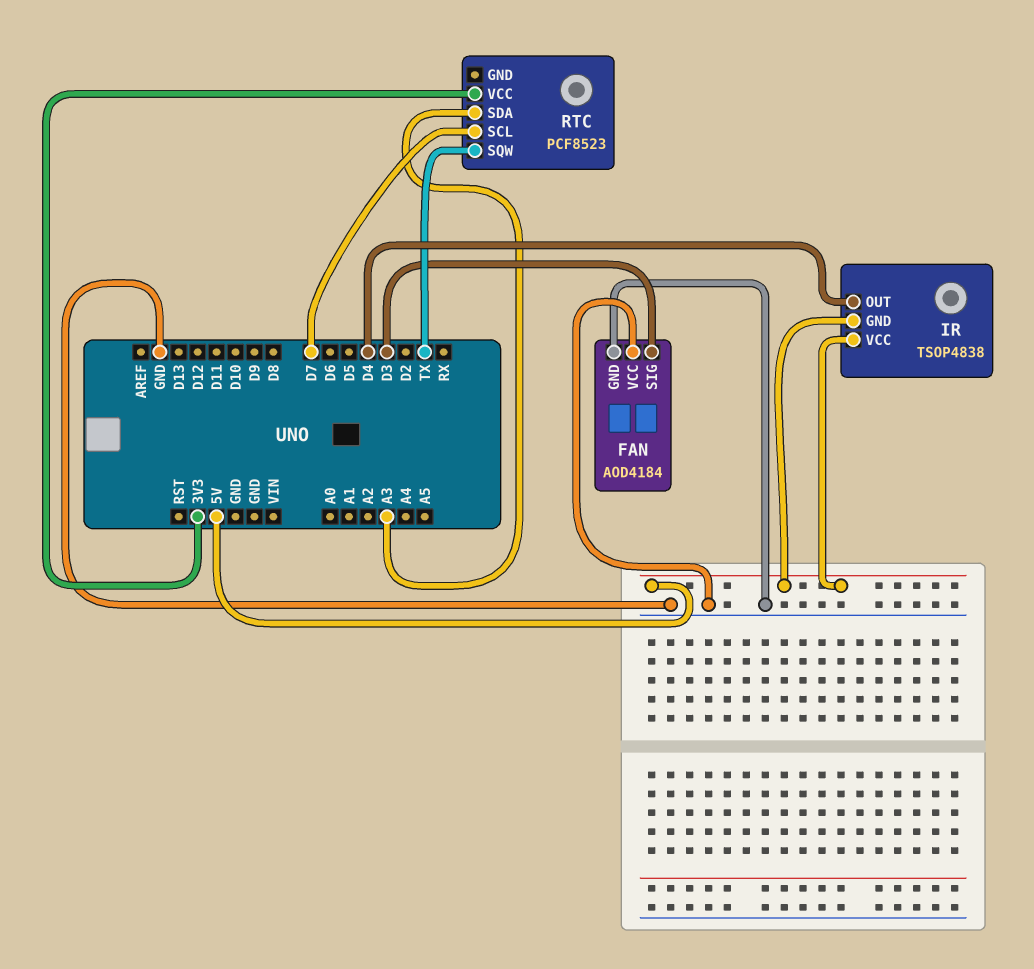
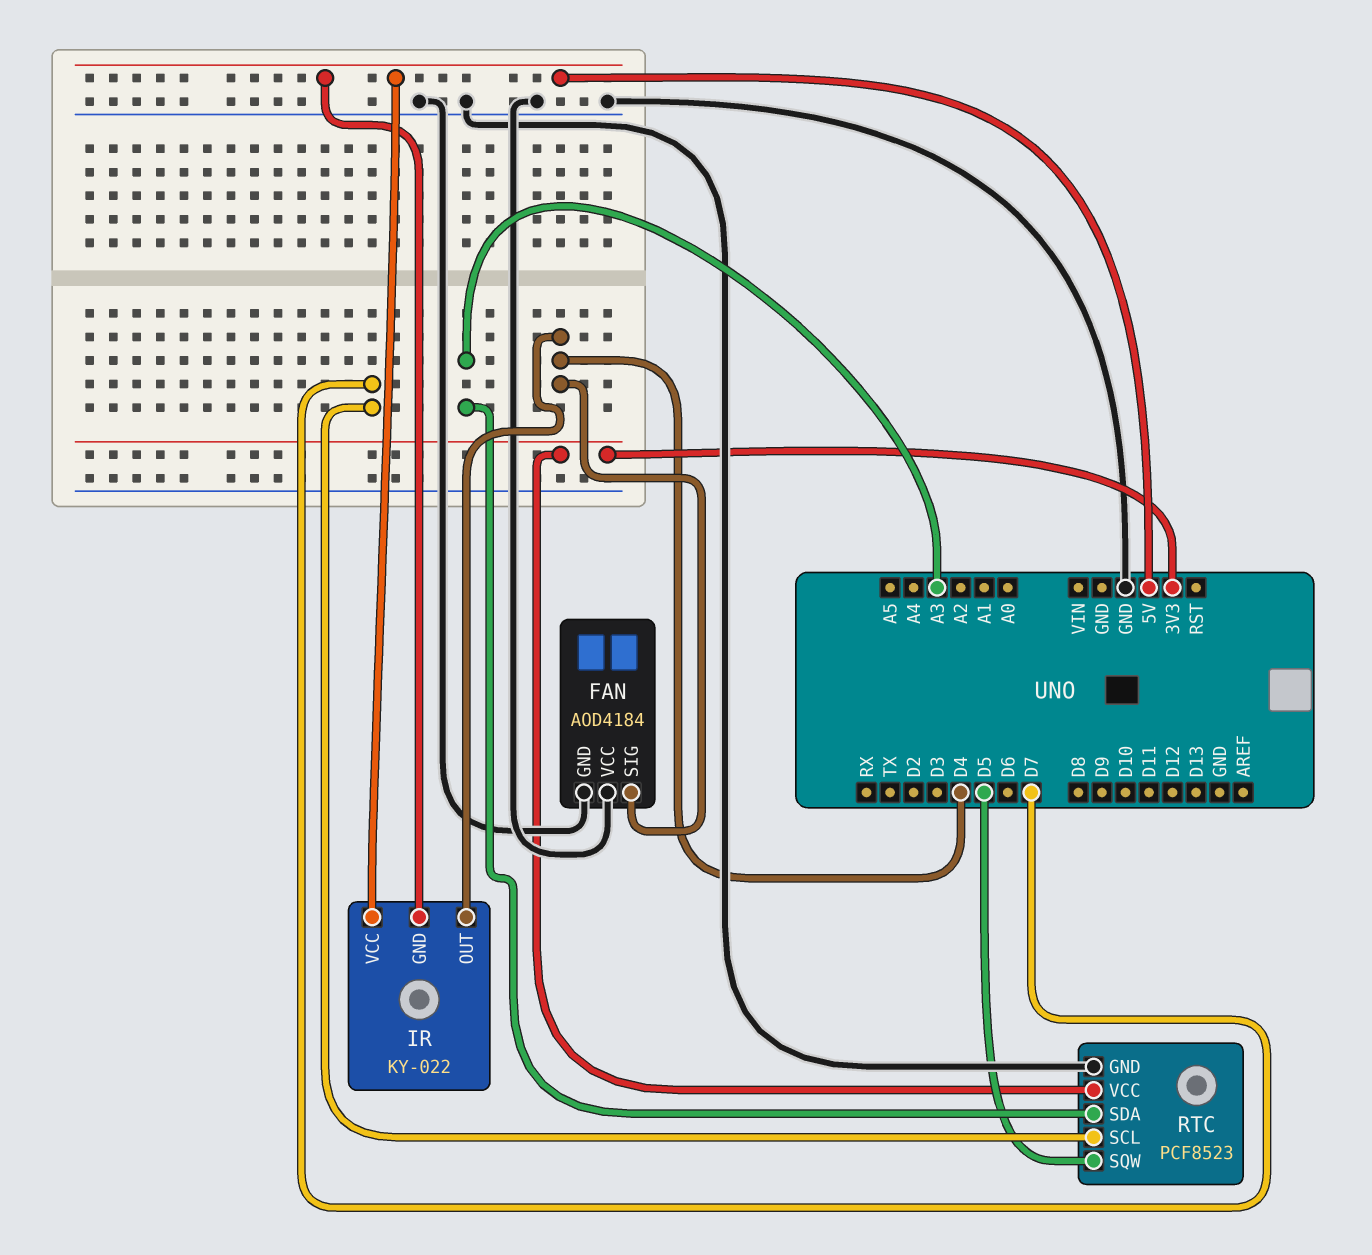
FAN pin SIG: D3 -> D4
IR: TSOP4838 -> KY-022
RTC pin GND: none -> GND
RTC pin SQW: TX -> D5

